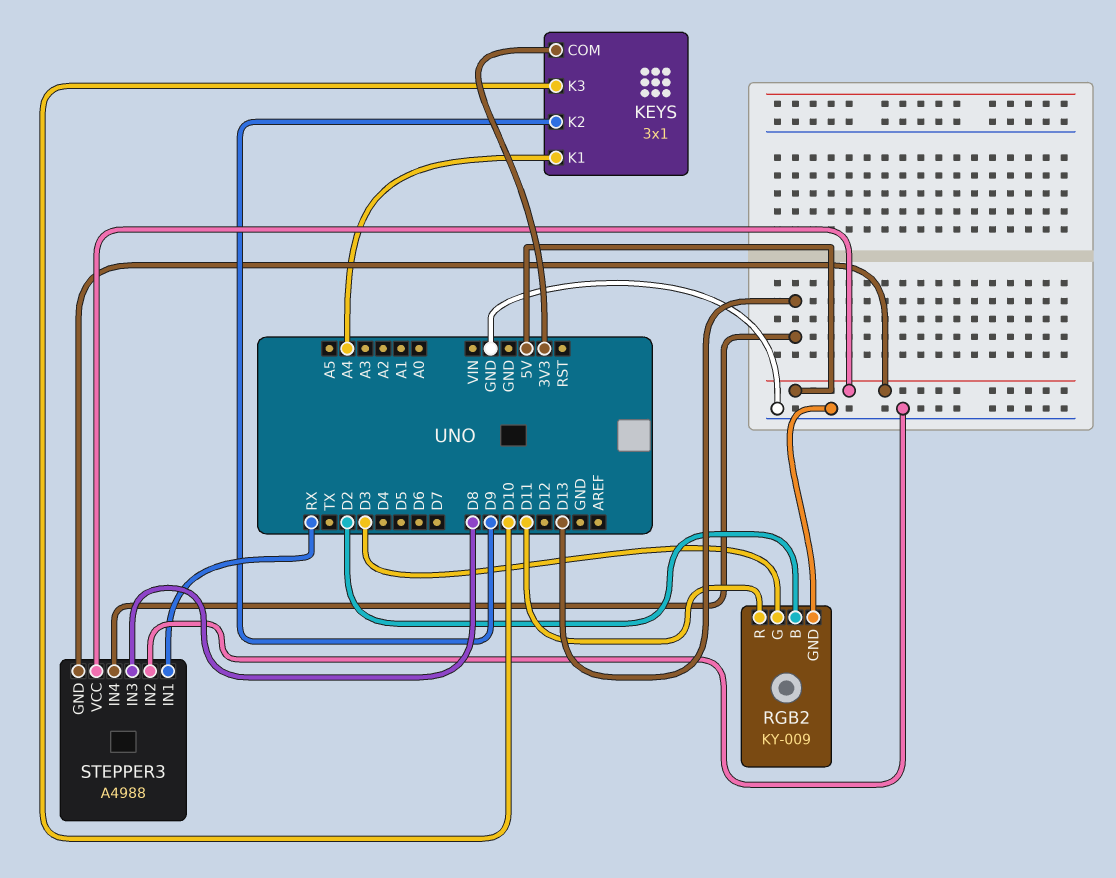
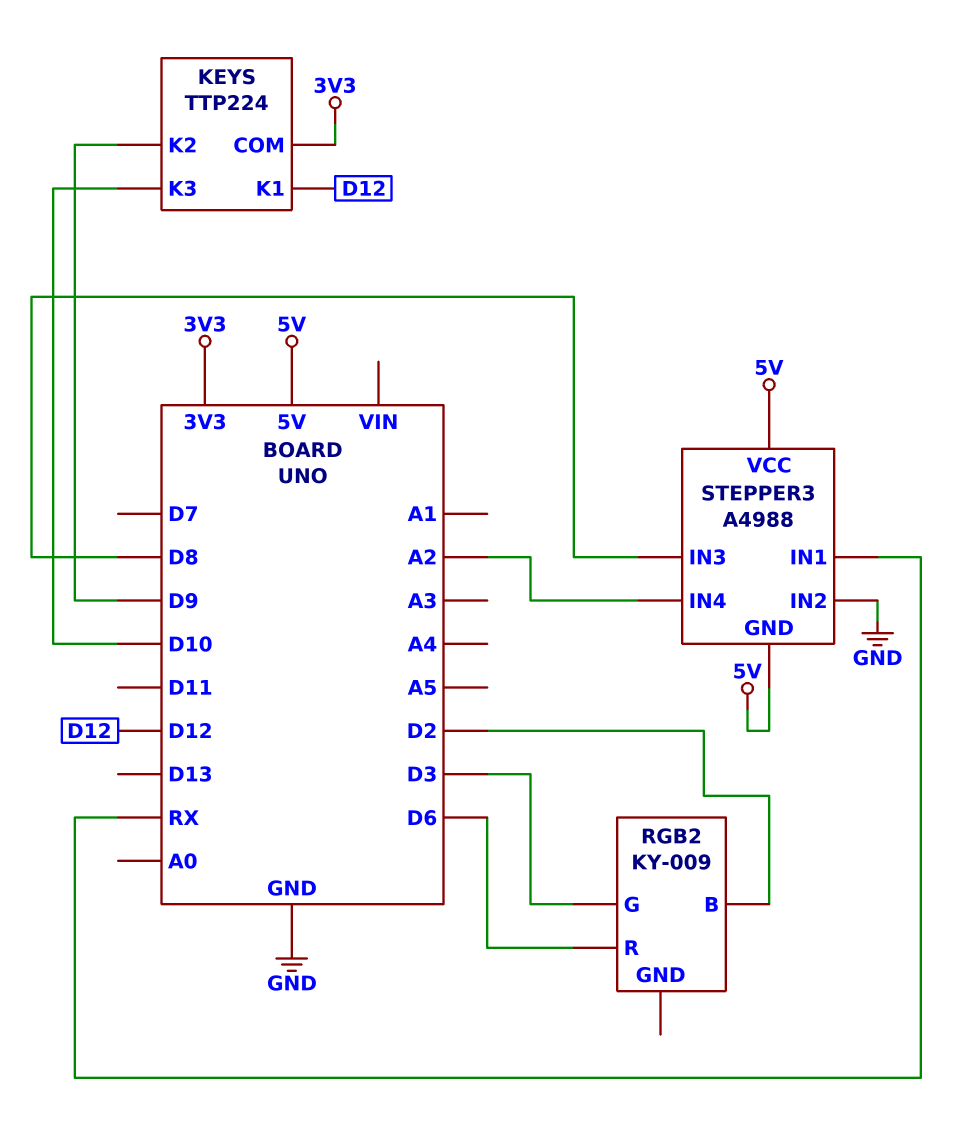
KEYS: 3x1 -> TTP224
KEYS pin K1: A4 -> D12
RGB2 pin GND: GND -> none
RGB2 pin R: D11 -> D6
STEPPER3 pin IN4: D13 -> A2

